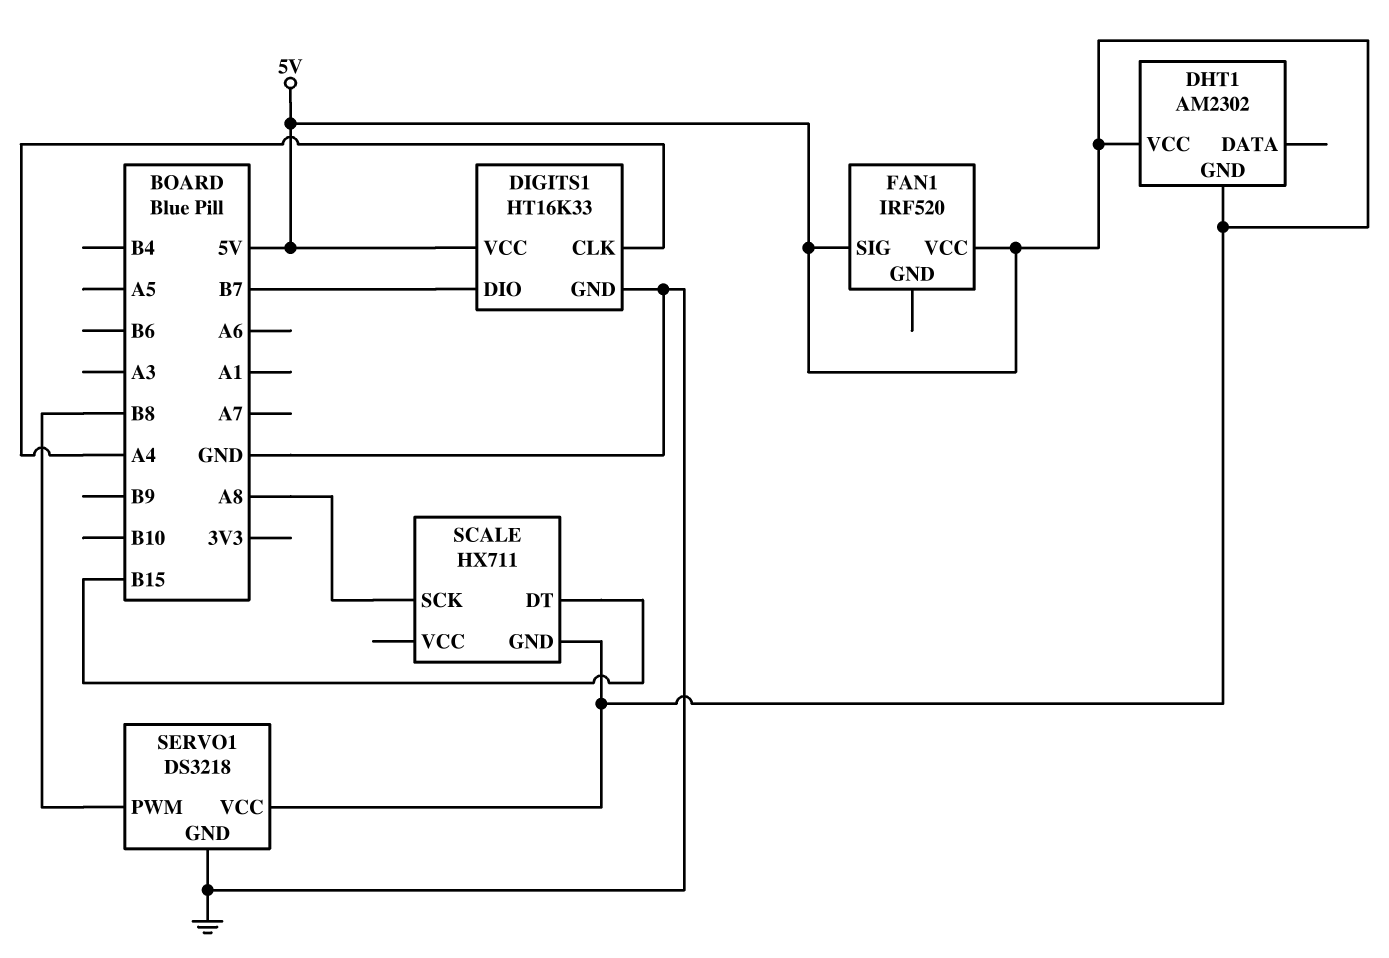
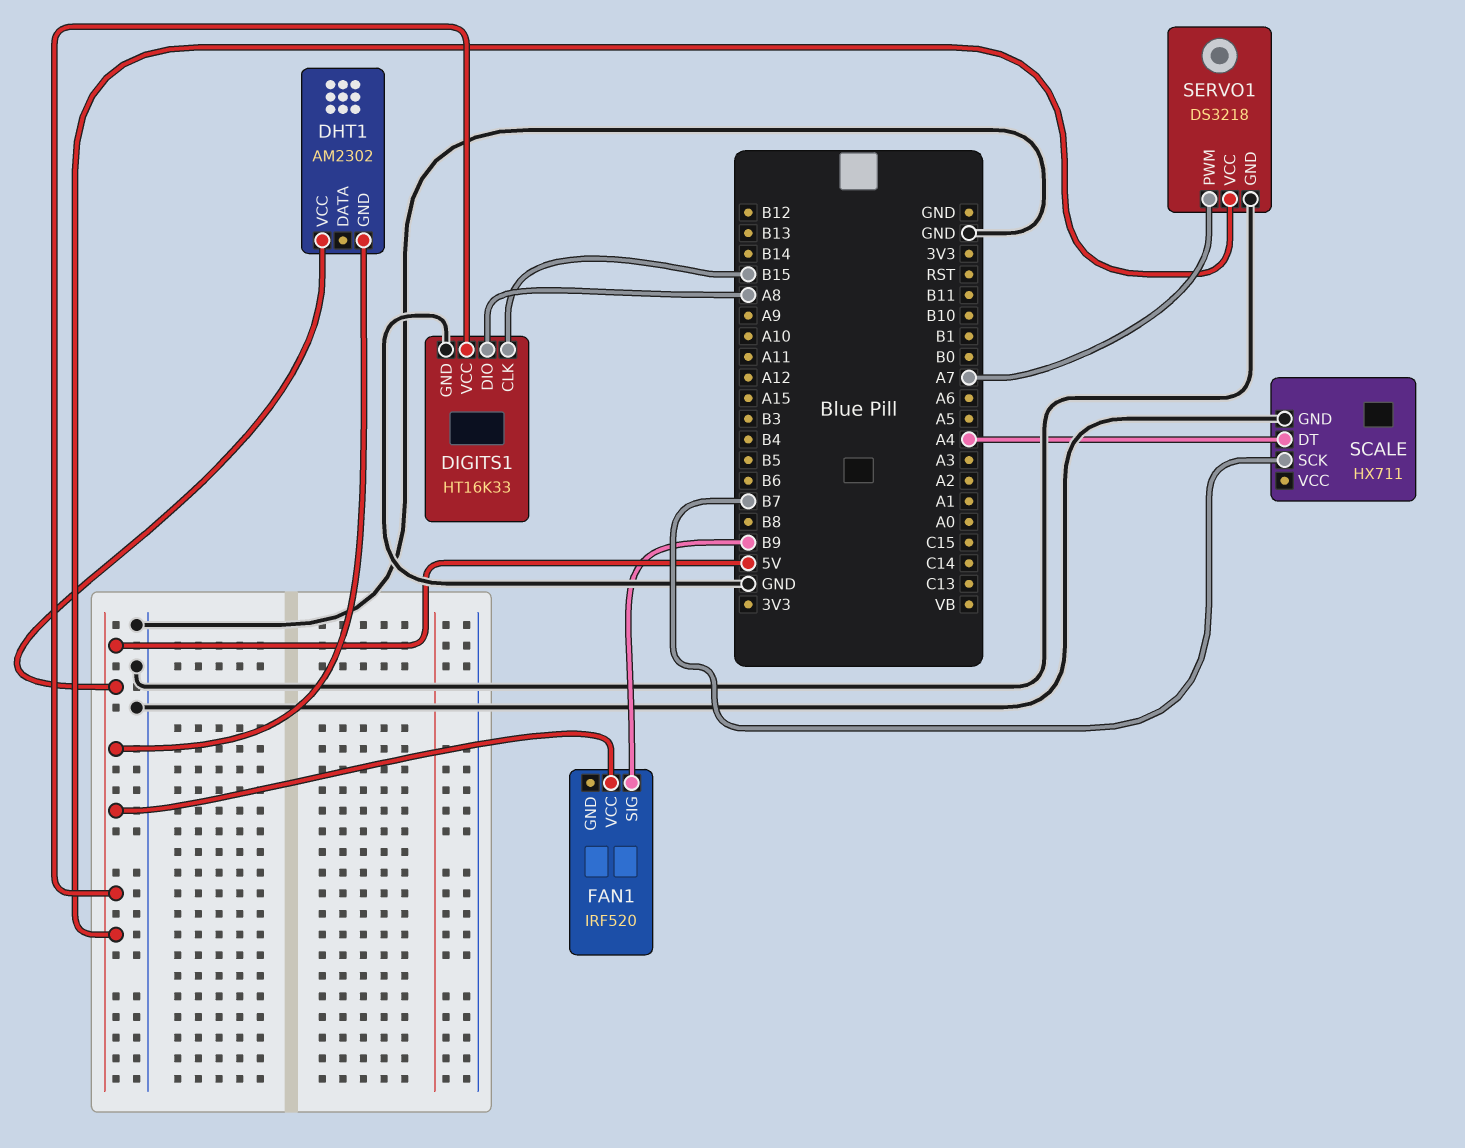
DIGITS1 pin CLK: A4 -> B15
DIGITS1 pin DIO: B7 -> A8
FAN1 pin SIG: 5V -> B9
SCALE pin DT: B15 -> A4
SCALE pin GND: 5V -> GND
SCALE pin SCK: A8 -> B7
SERVO1 pin PWM: B8 -> A7

